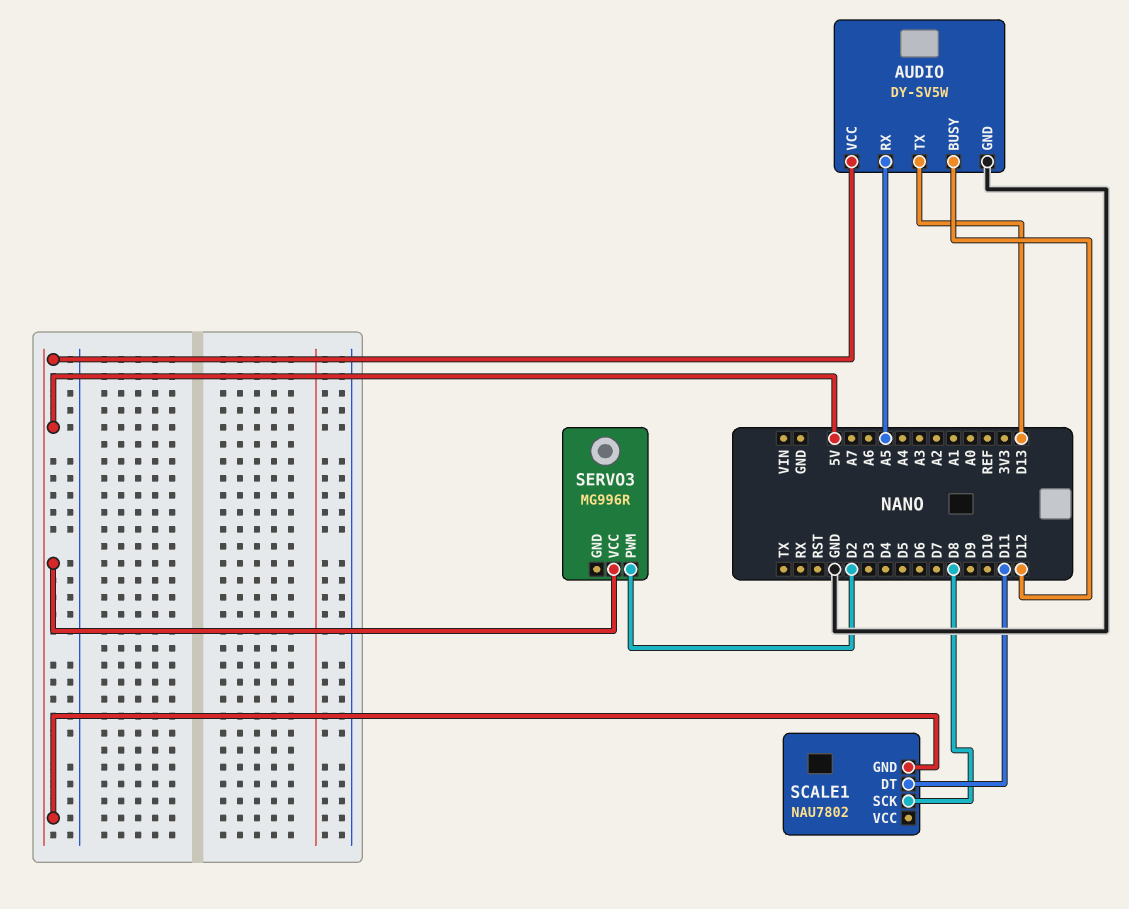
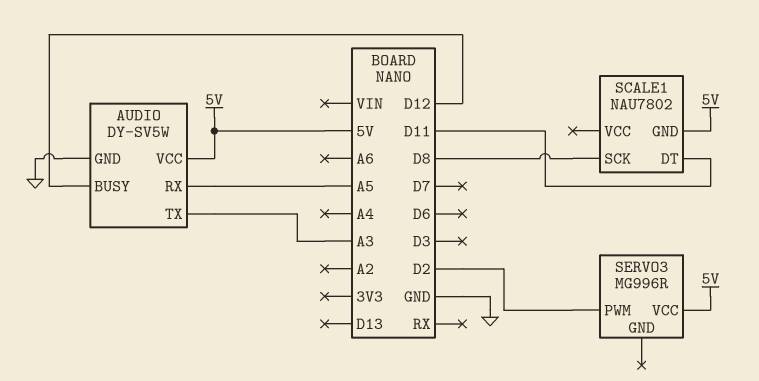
AUDIO pin TX: D13 -> A3

